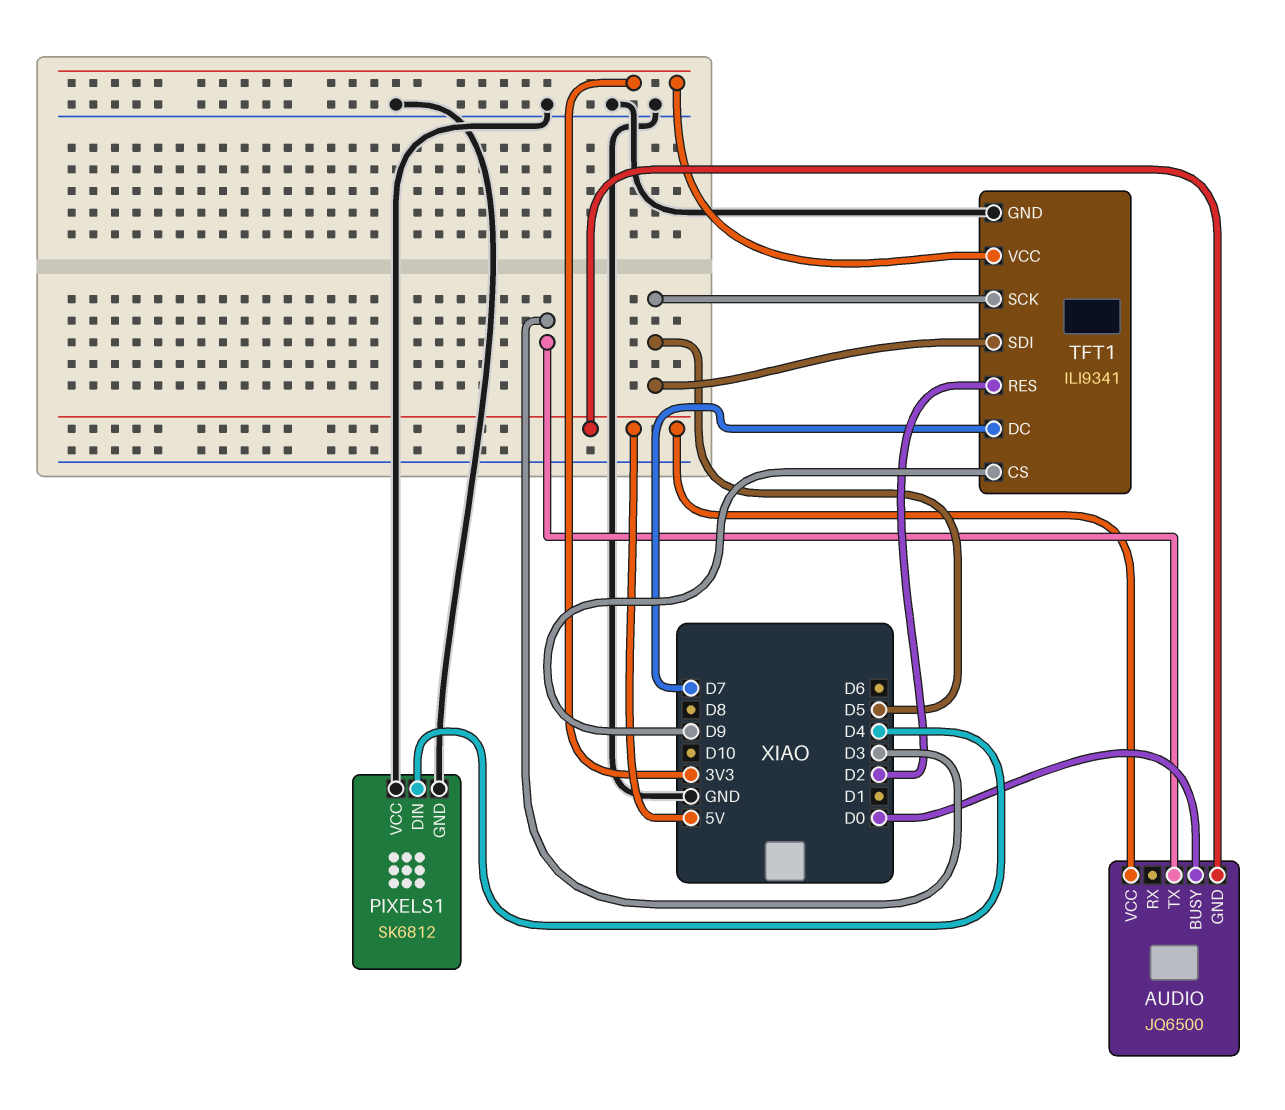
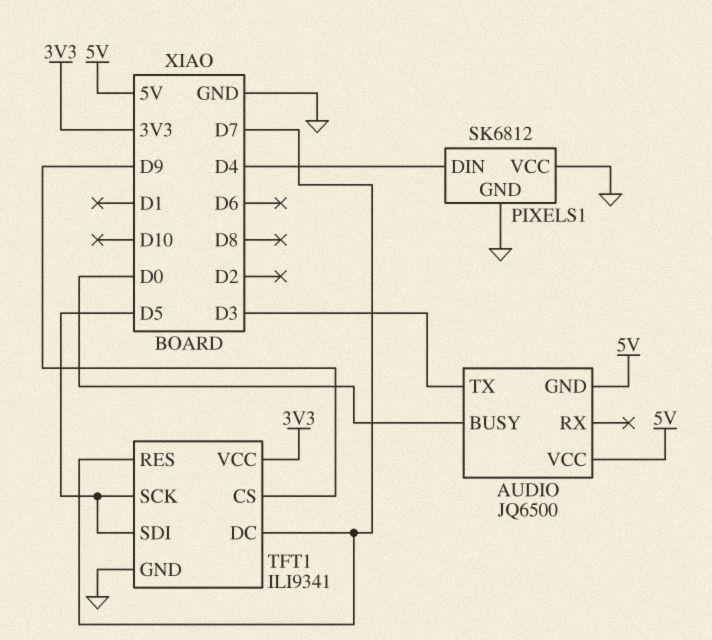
TFT1 pin RES: D2 -> D7

